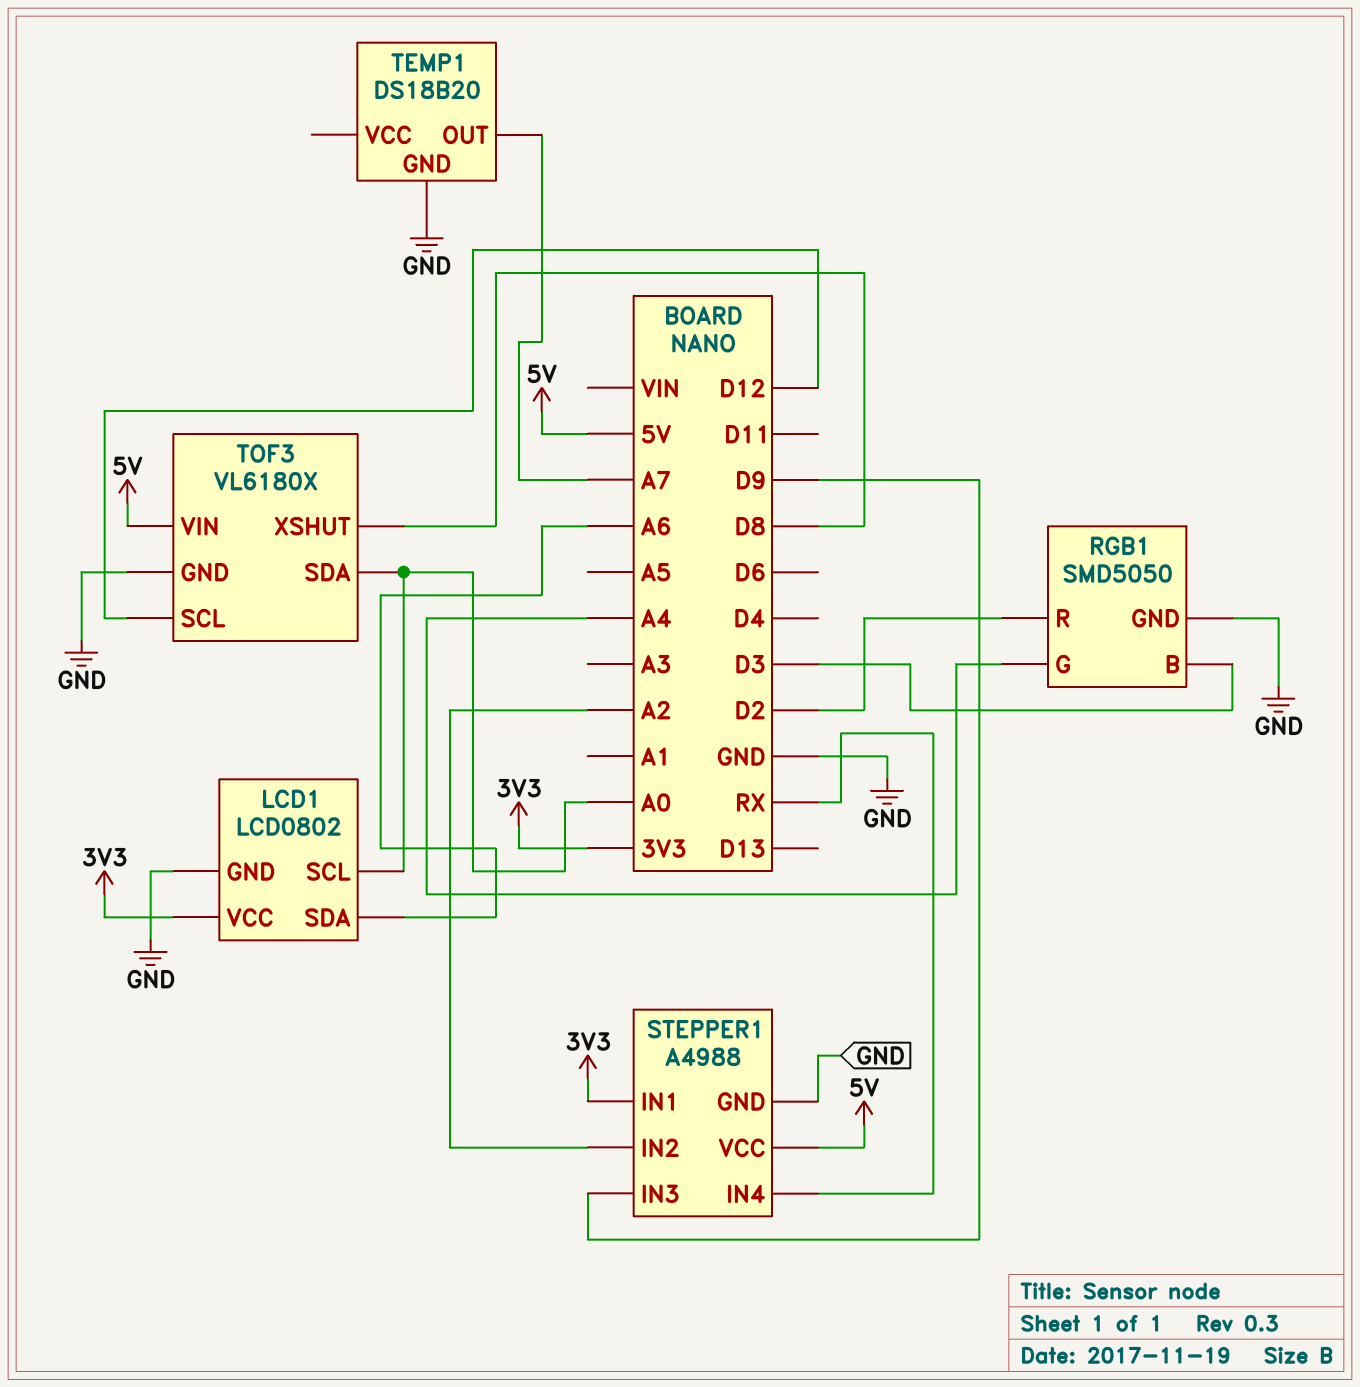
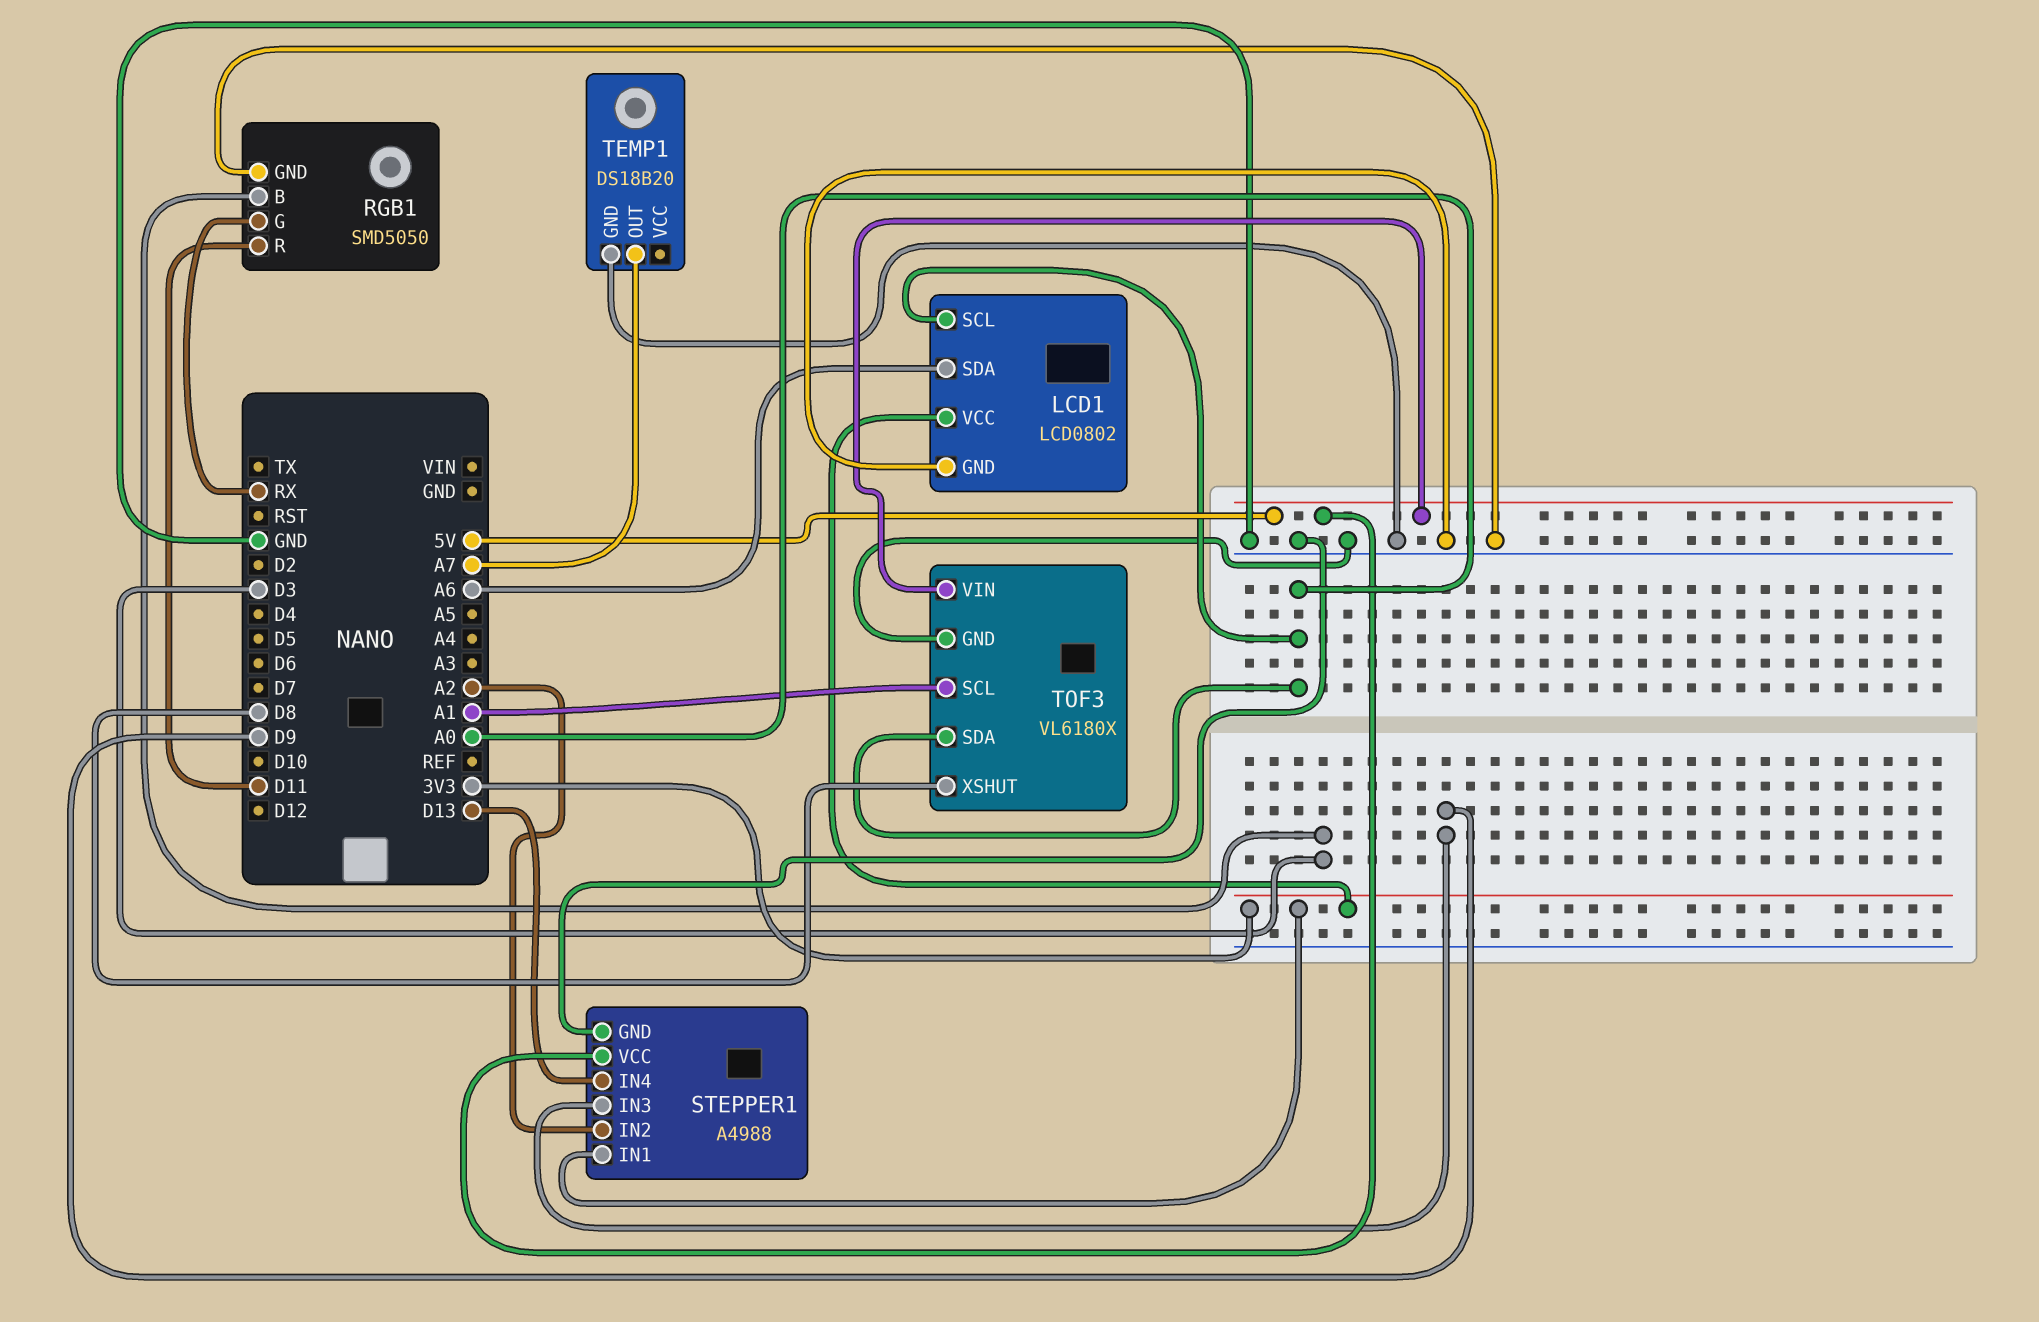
RGB1 pin G: A4 -> RX
RGB1 pin R: D2 -> D11
STEPPER1 pin IN4: RX -> D13
TOF3 pin SCL: D12 -> A1

